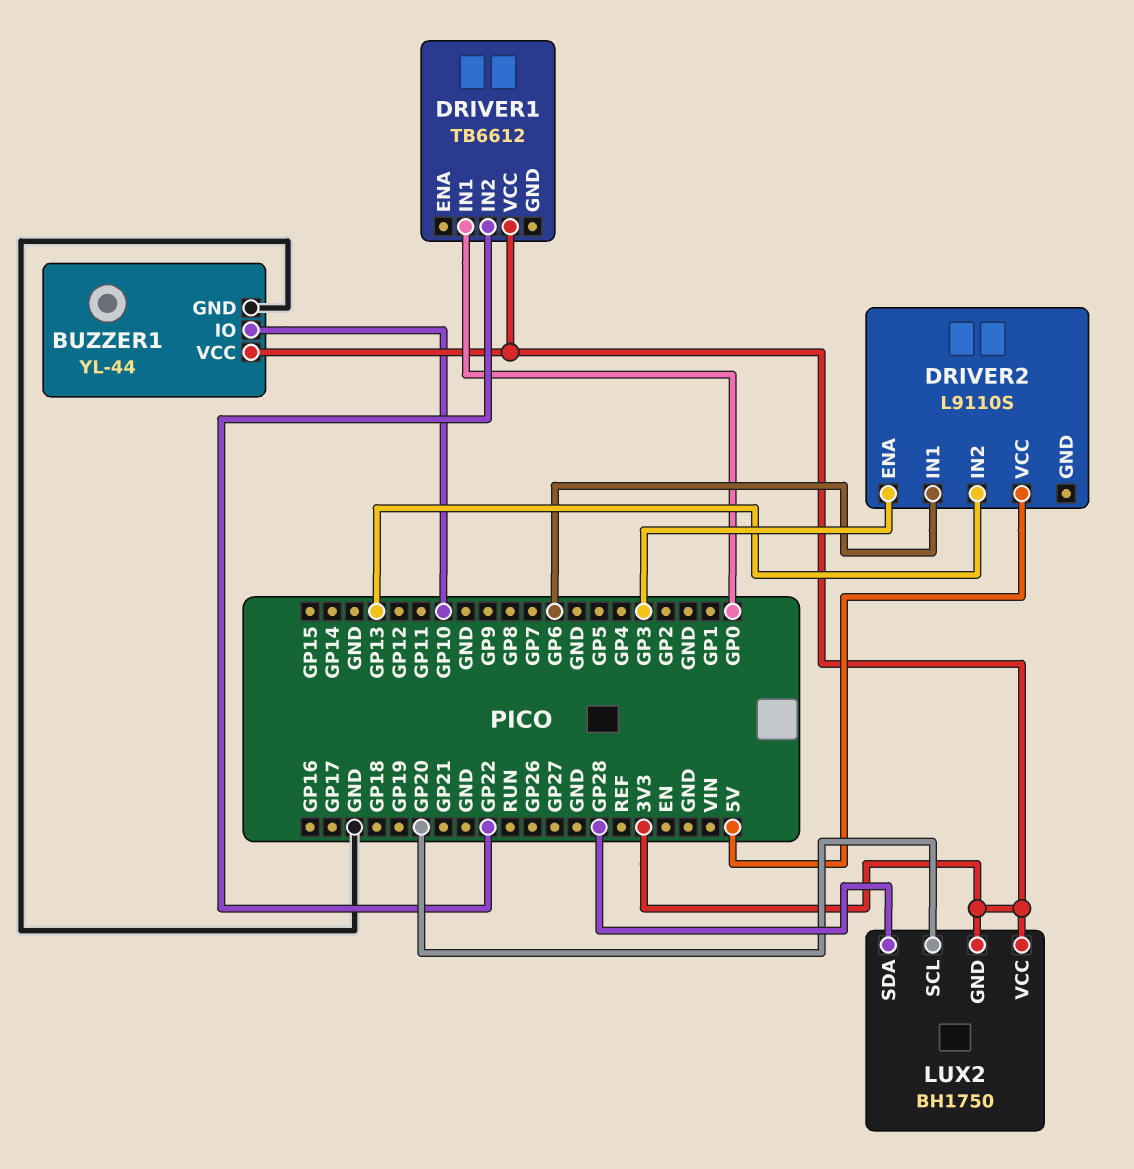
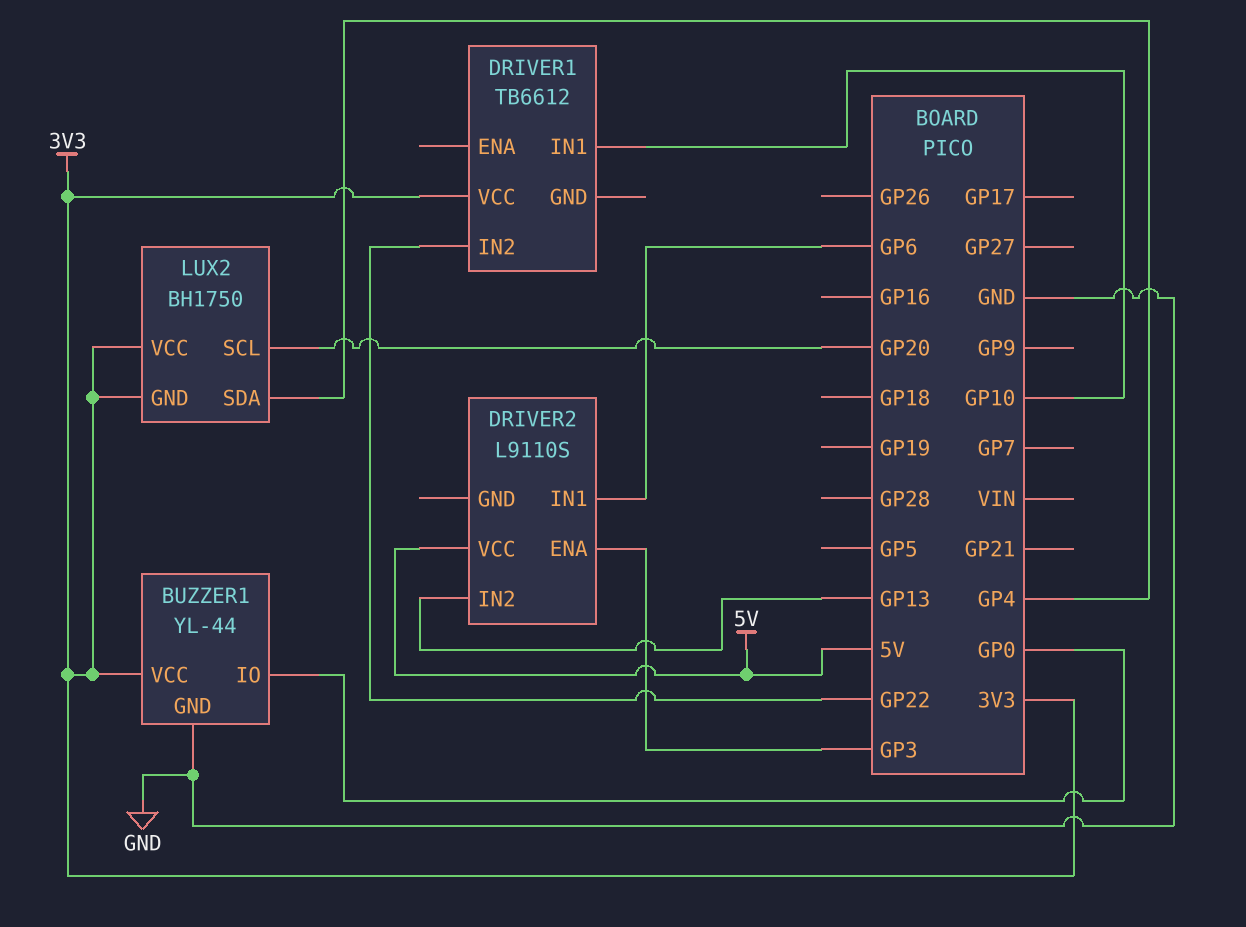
BUZZER1 pin IO: GP10 -> GP0
DRIVER1 pin IN1: GP0 -> GP10
LUX2 pin SDA: GP28 -> GP4

